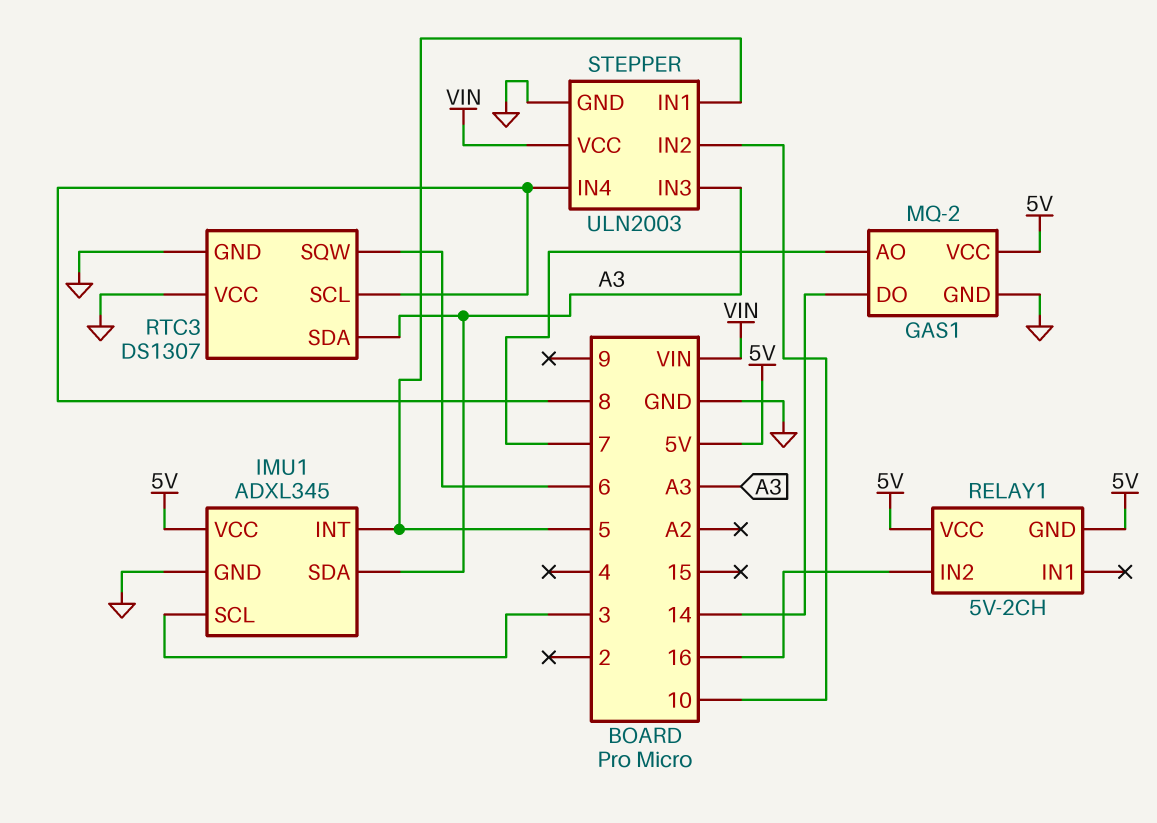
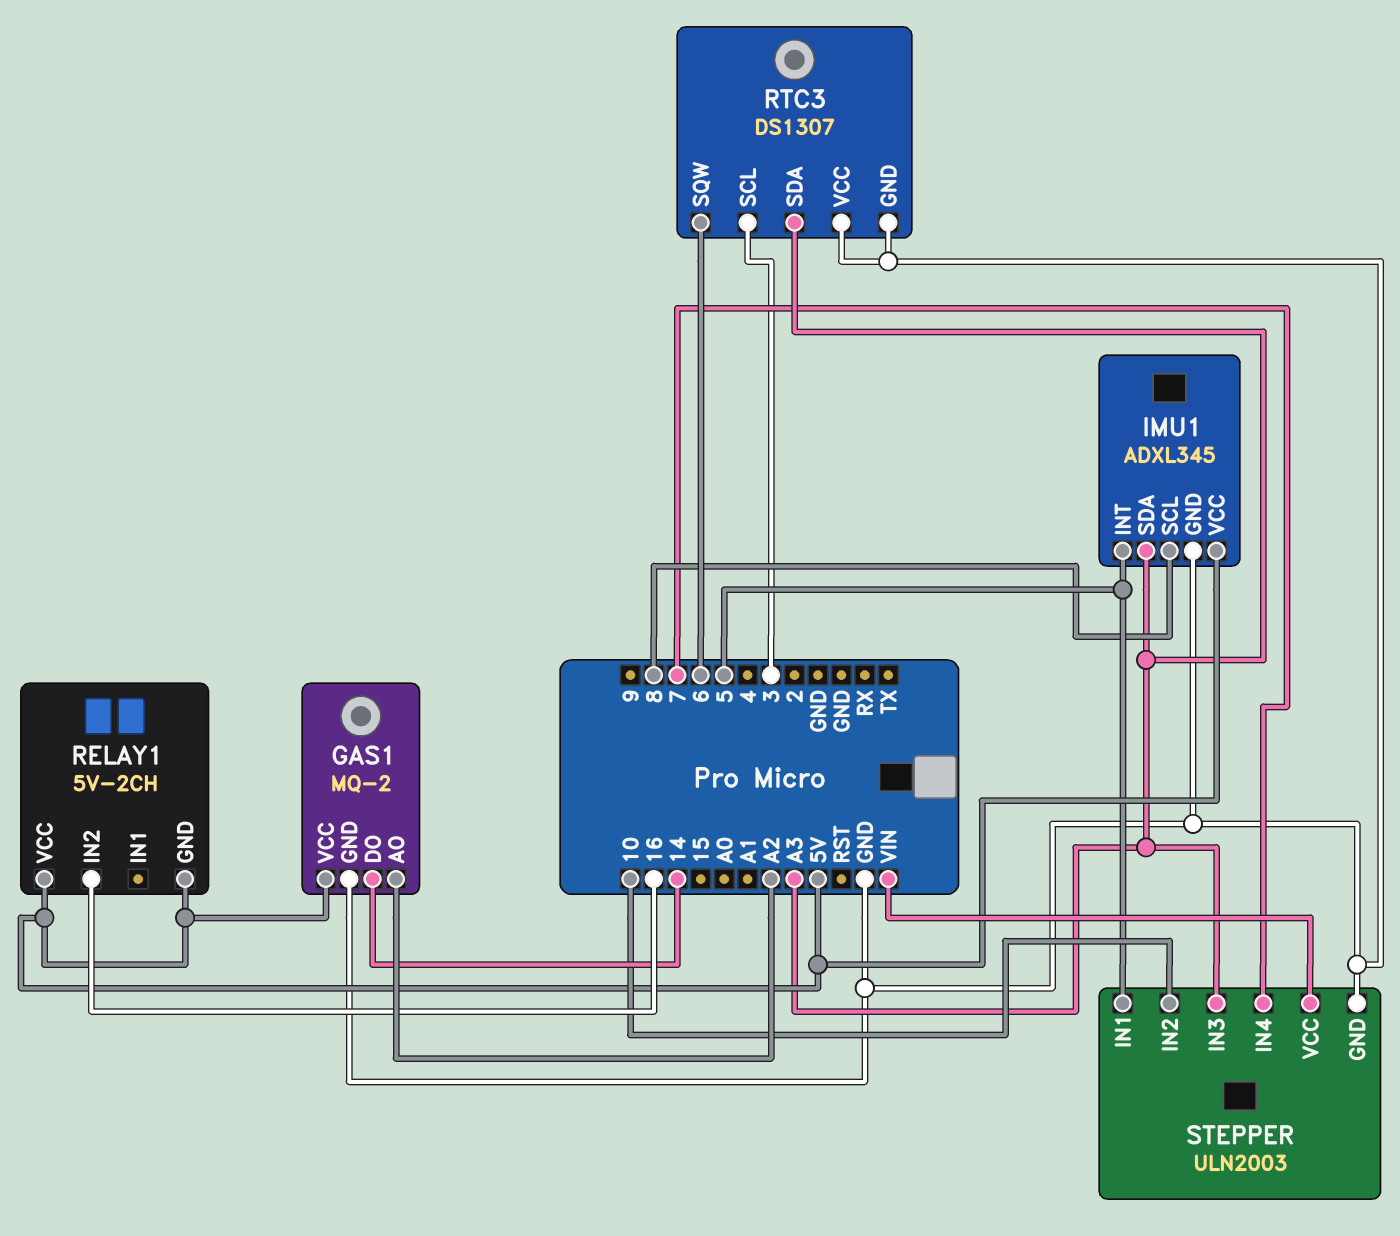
GAS1 pin AO: 7 -> A2
IMU1 pin SCL: 3 -> 8
RTC3 pin SCL: 8 -> 3
STEPPER pin IN4: 8 -> 7

